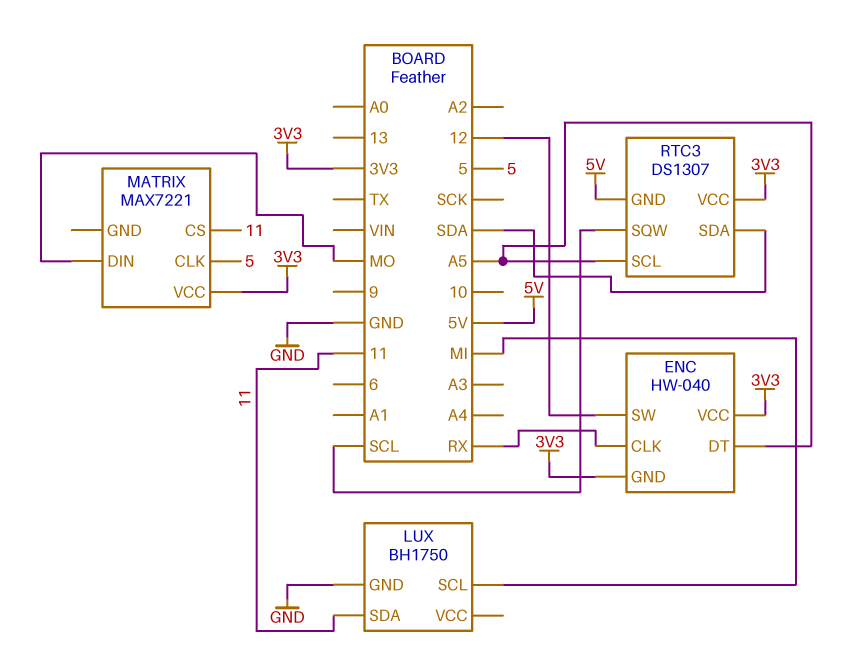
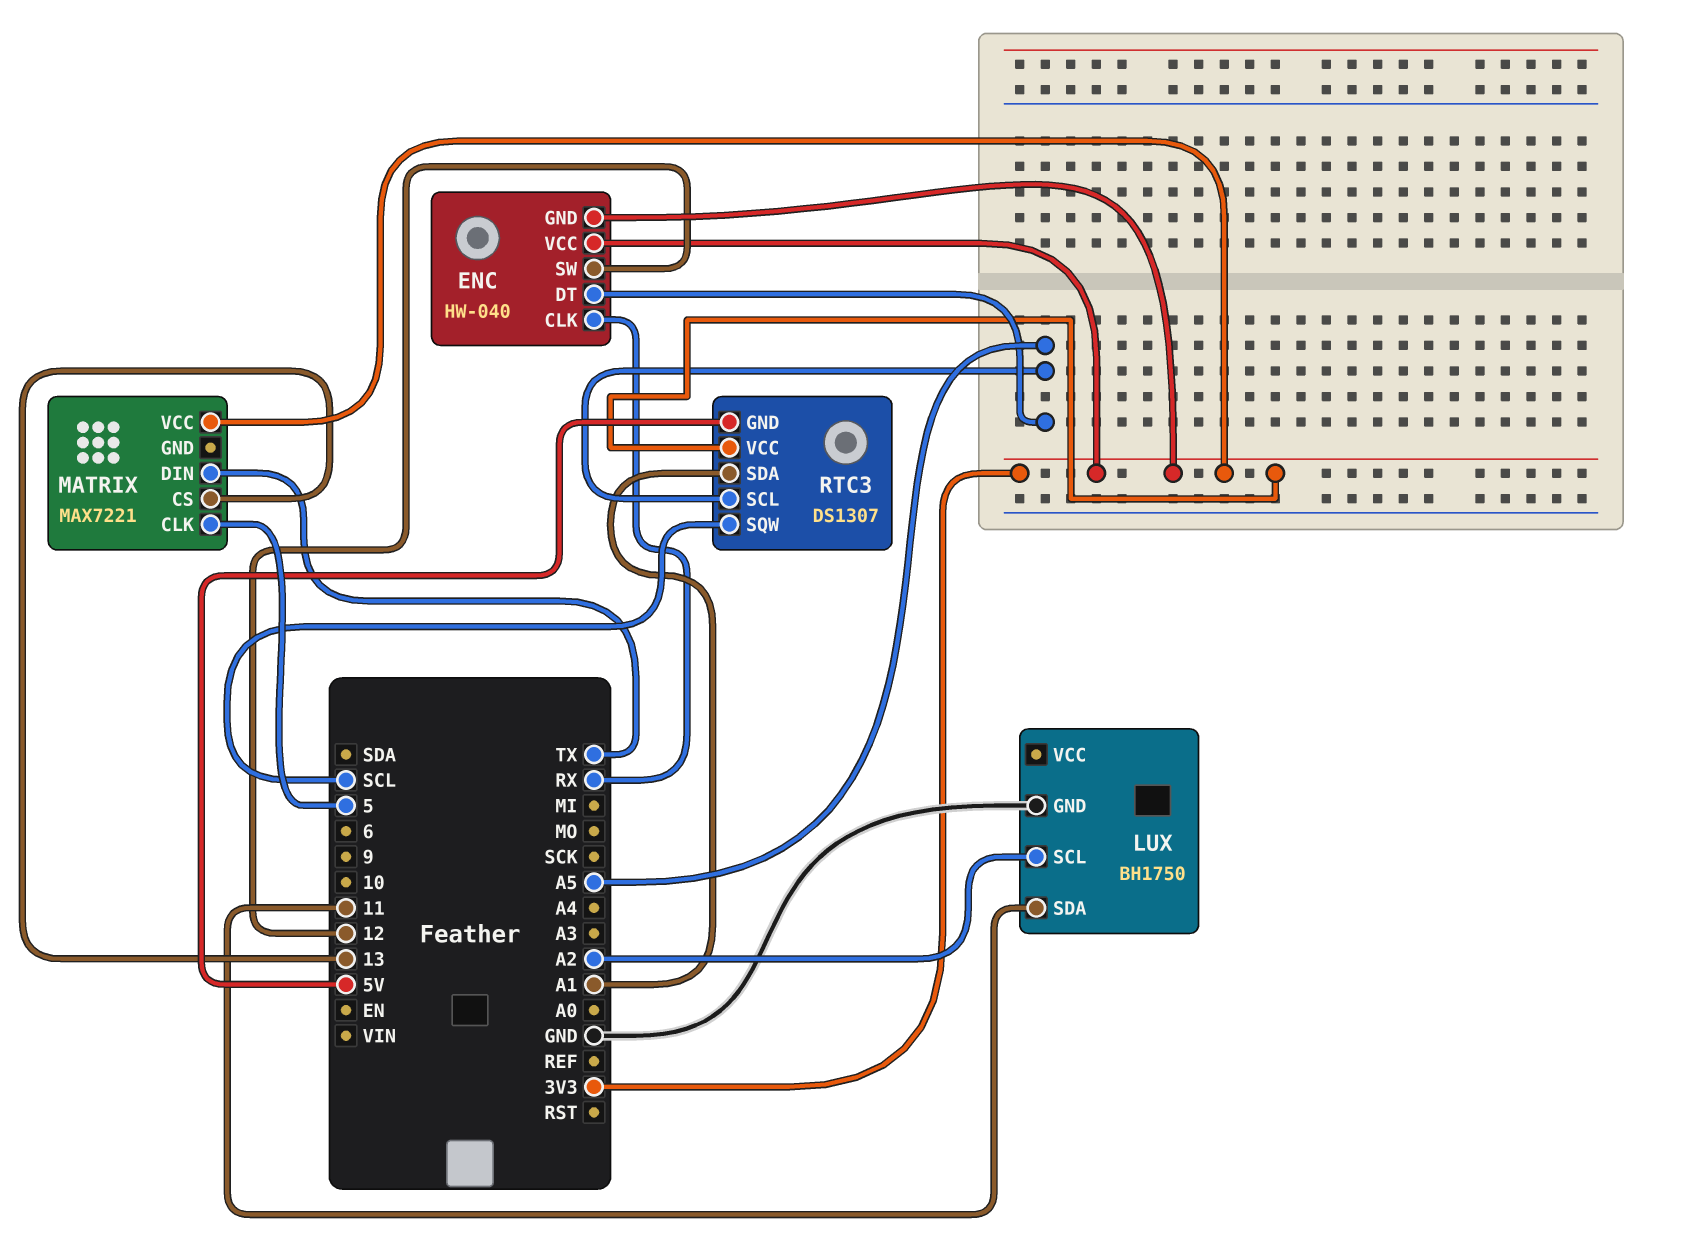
LUX pin SCL: MI -> A2
MATRIX pin CS: 11 -> 13
MATRIX pin DIN: MO -> TX
RTC3 pin SDA: SDA -> A1

